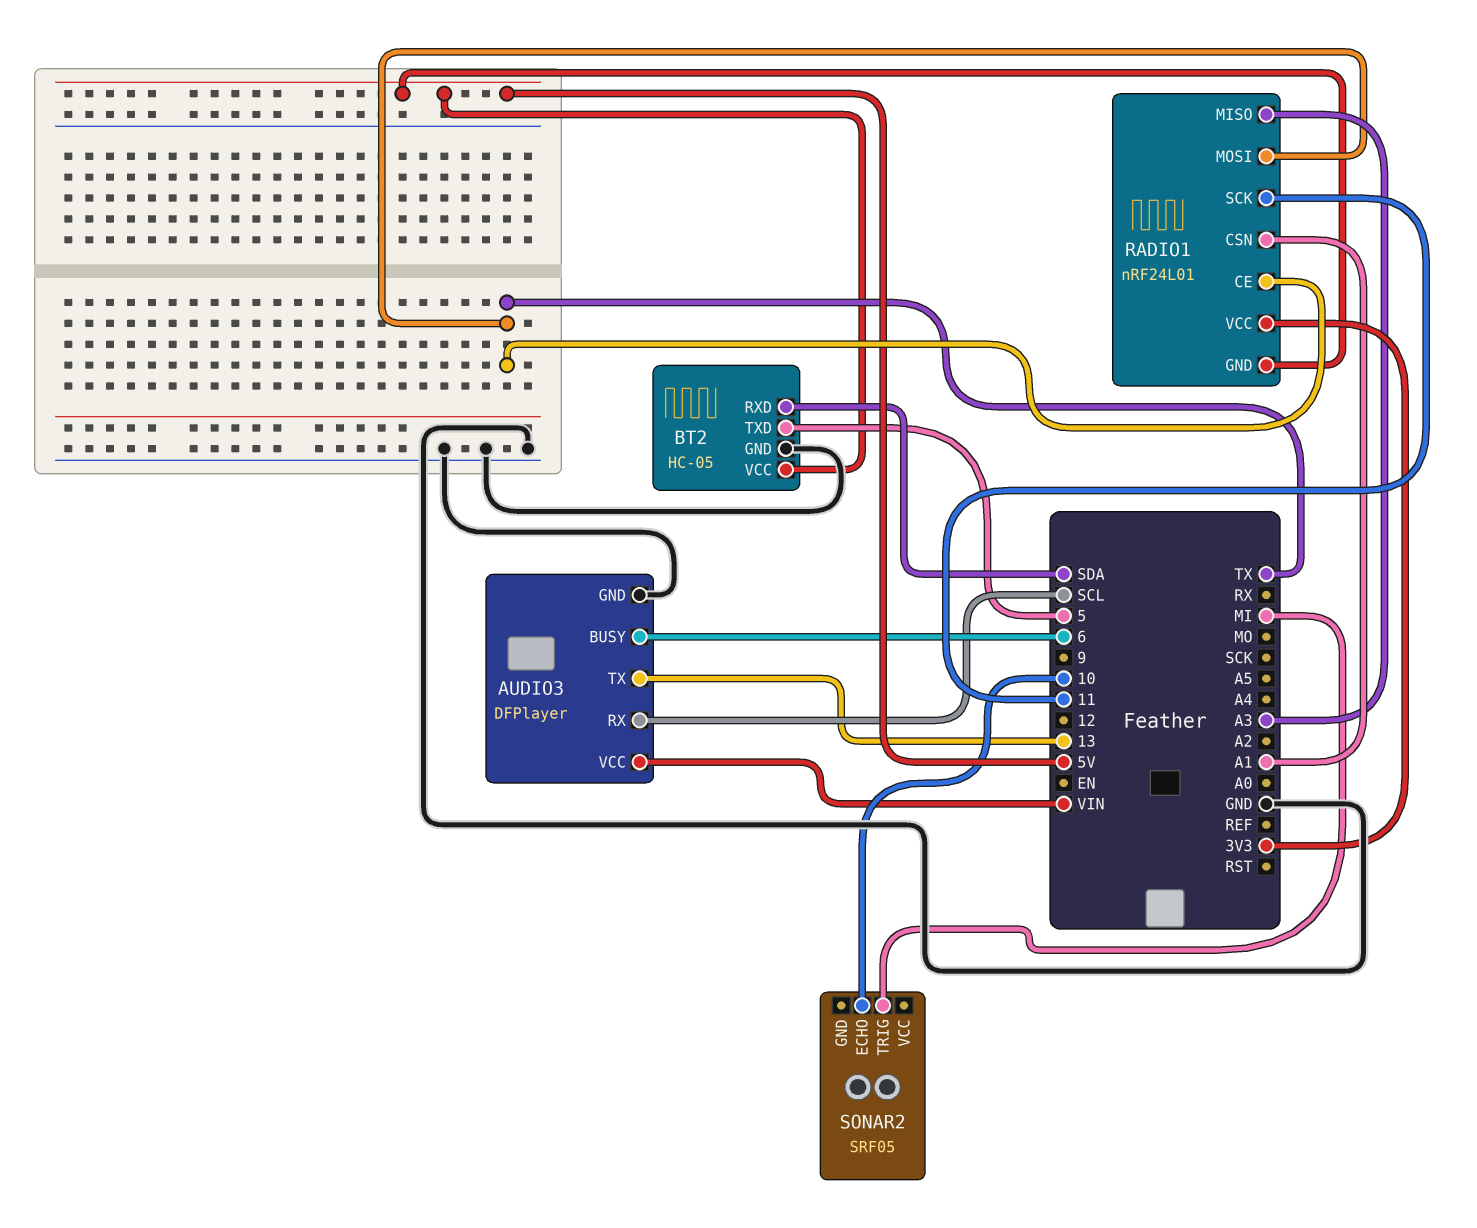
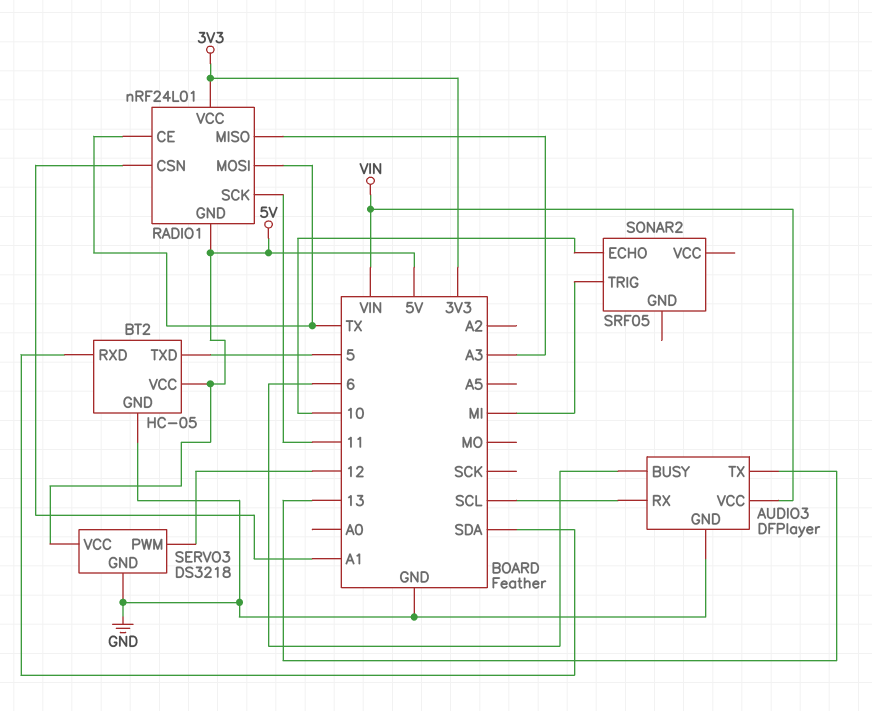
SERVO3: none -> DS3218
SERVO3 pin GND: none -> GND
SERVO3 pin PWM: none -> 12
SERVO3 pin VCC: none -> 5V

